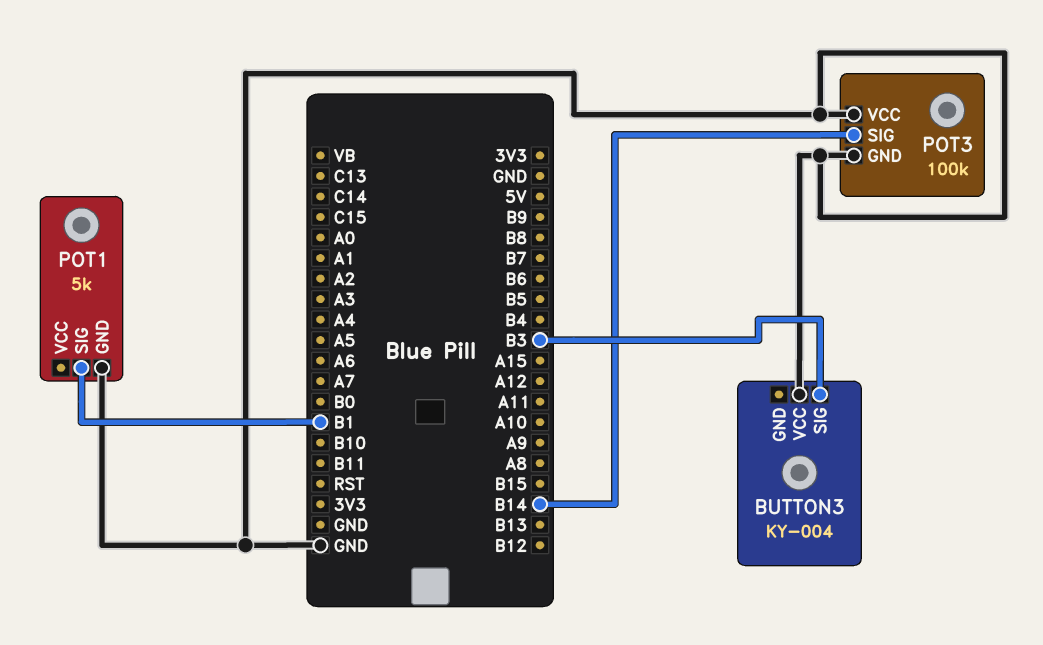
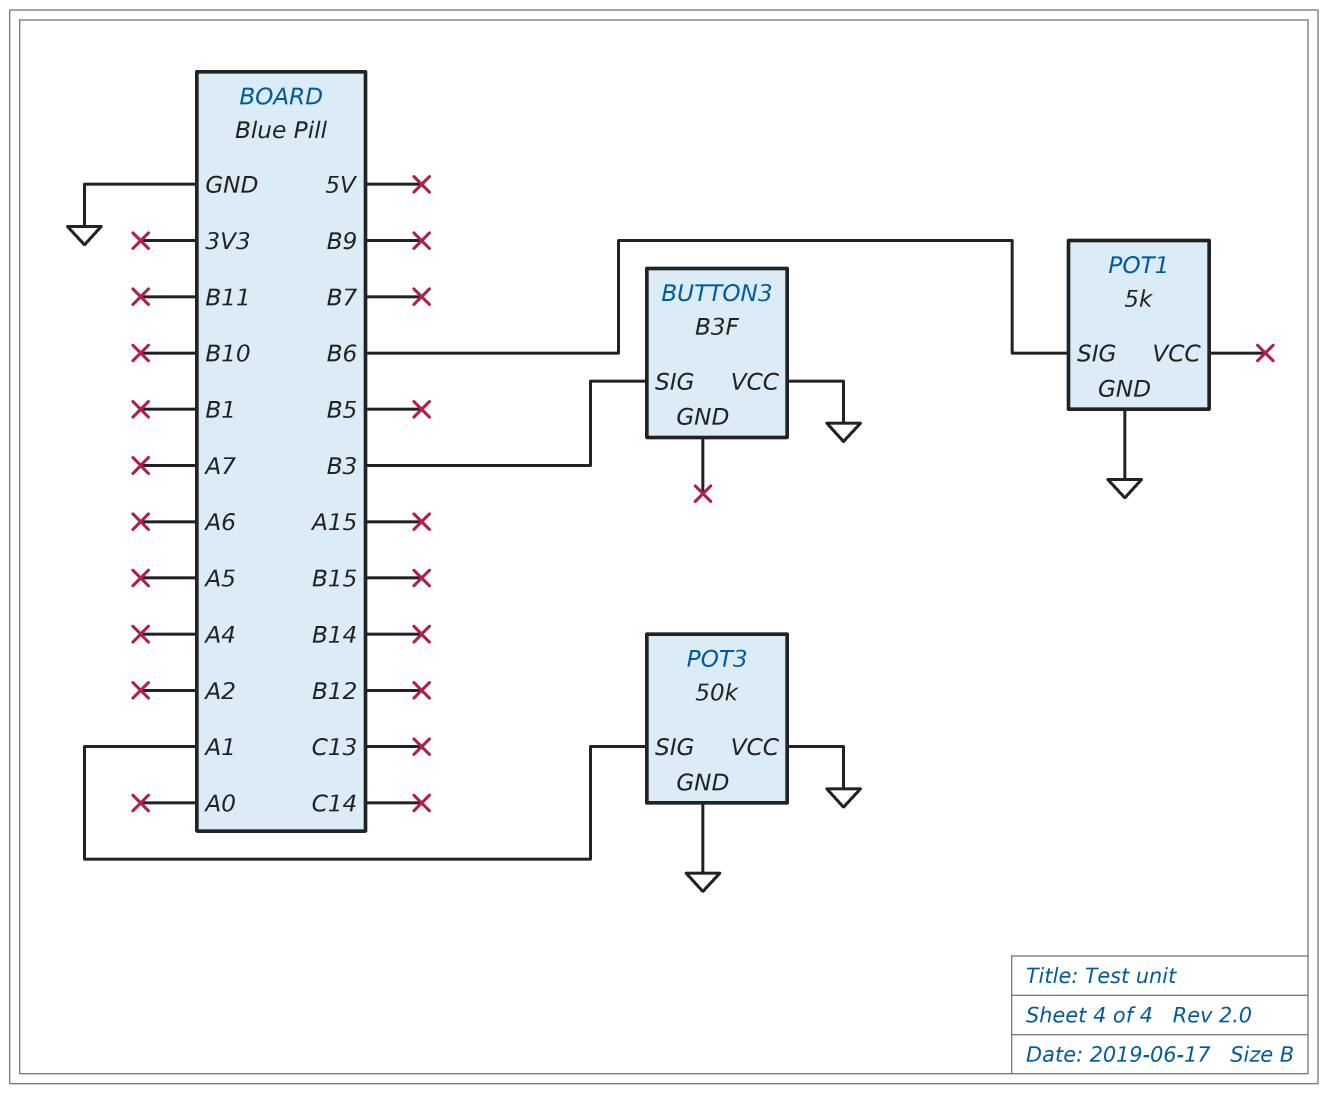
BUTTON3: KY-004 -> B3F
POT1 pin SIG: B1 -> B6
POT3: 100k -> 50k
POT3 pin SIG: B14 -> A1

